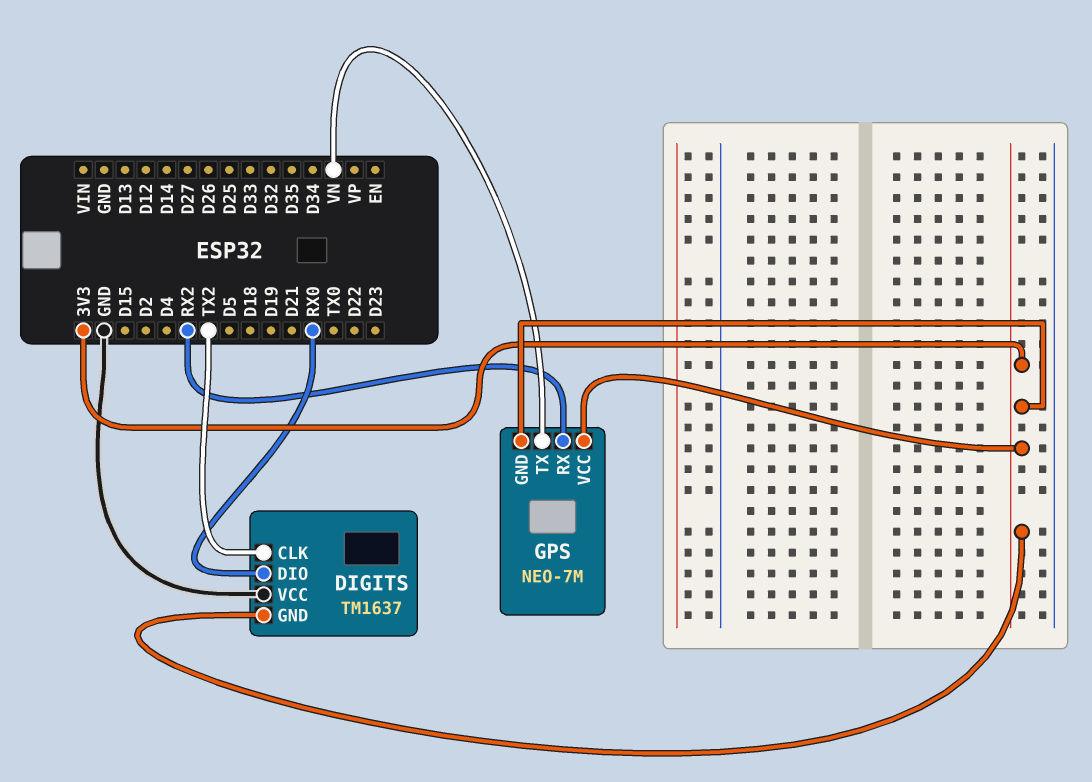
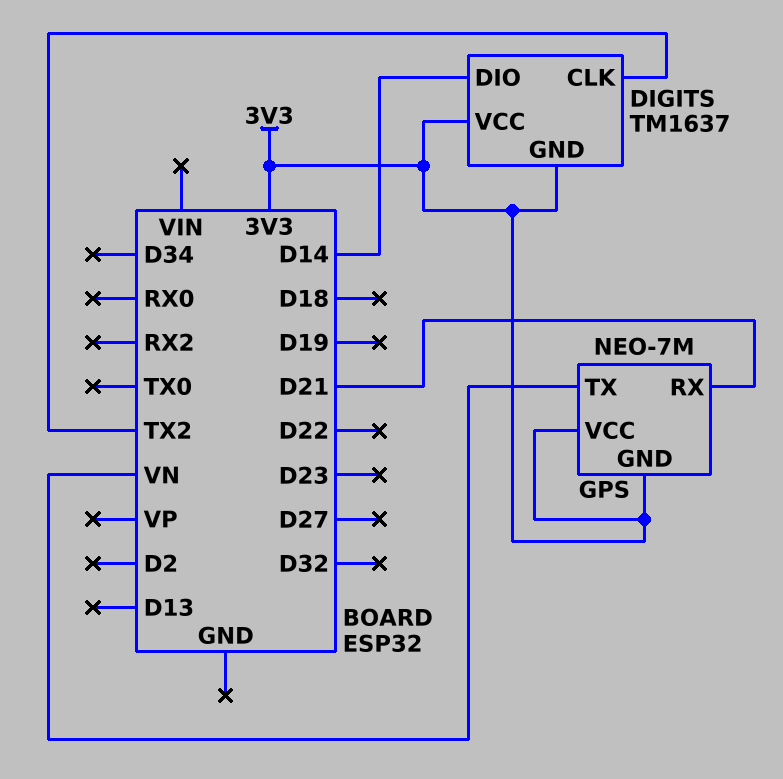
DIGITS pin DIO: RX0 -> D14
DIGITS pin VCC: GND -> 3V3
GPS pin RX: RX2 -> D21

